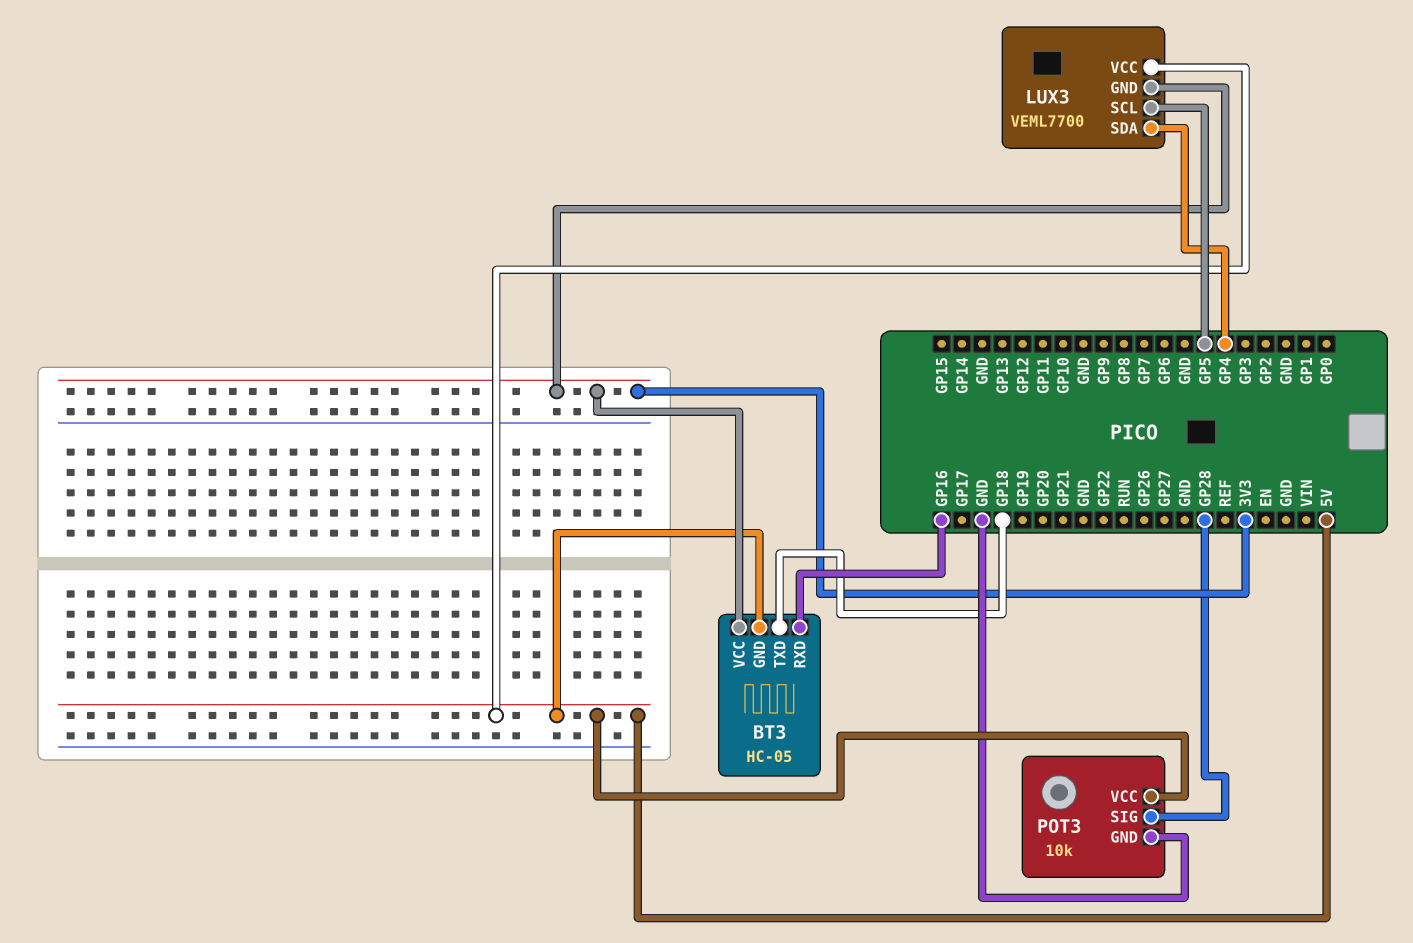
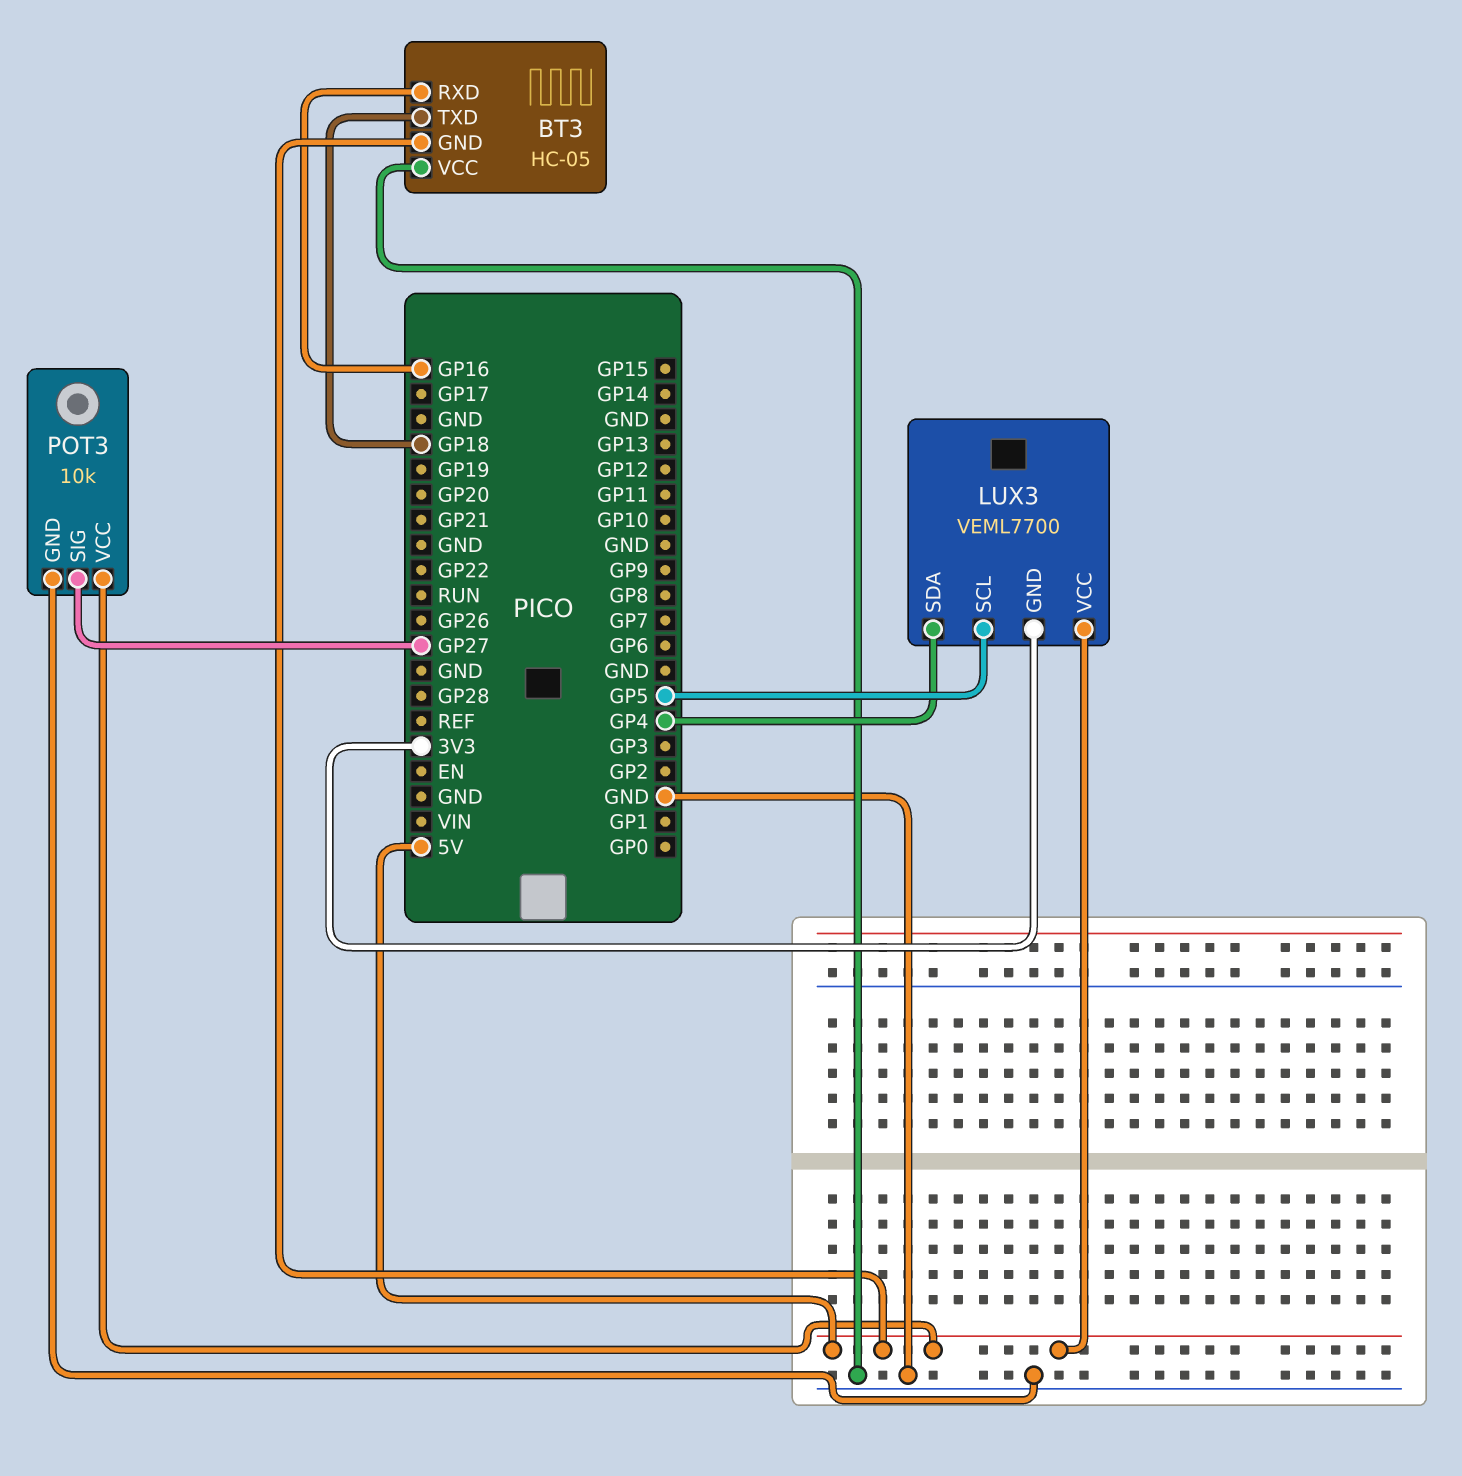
BT3 pin VCC: 3V3 -> GND
POT3 pin SIG: GP28 -> GP27

